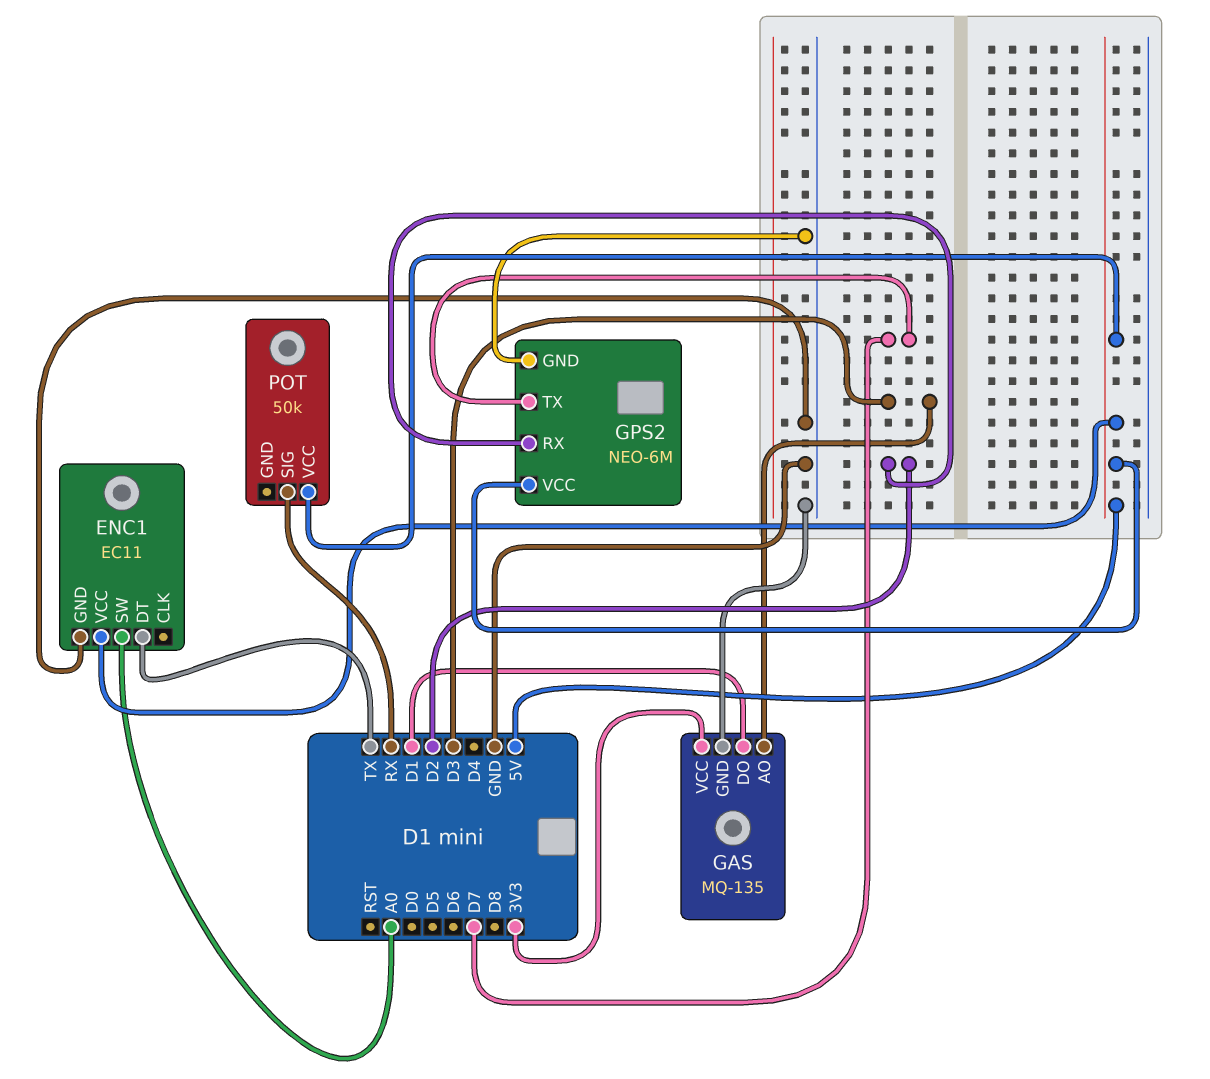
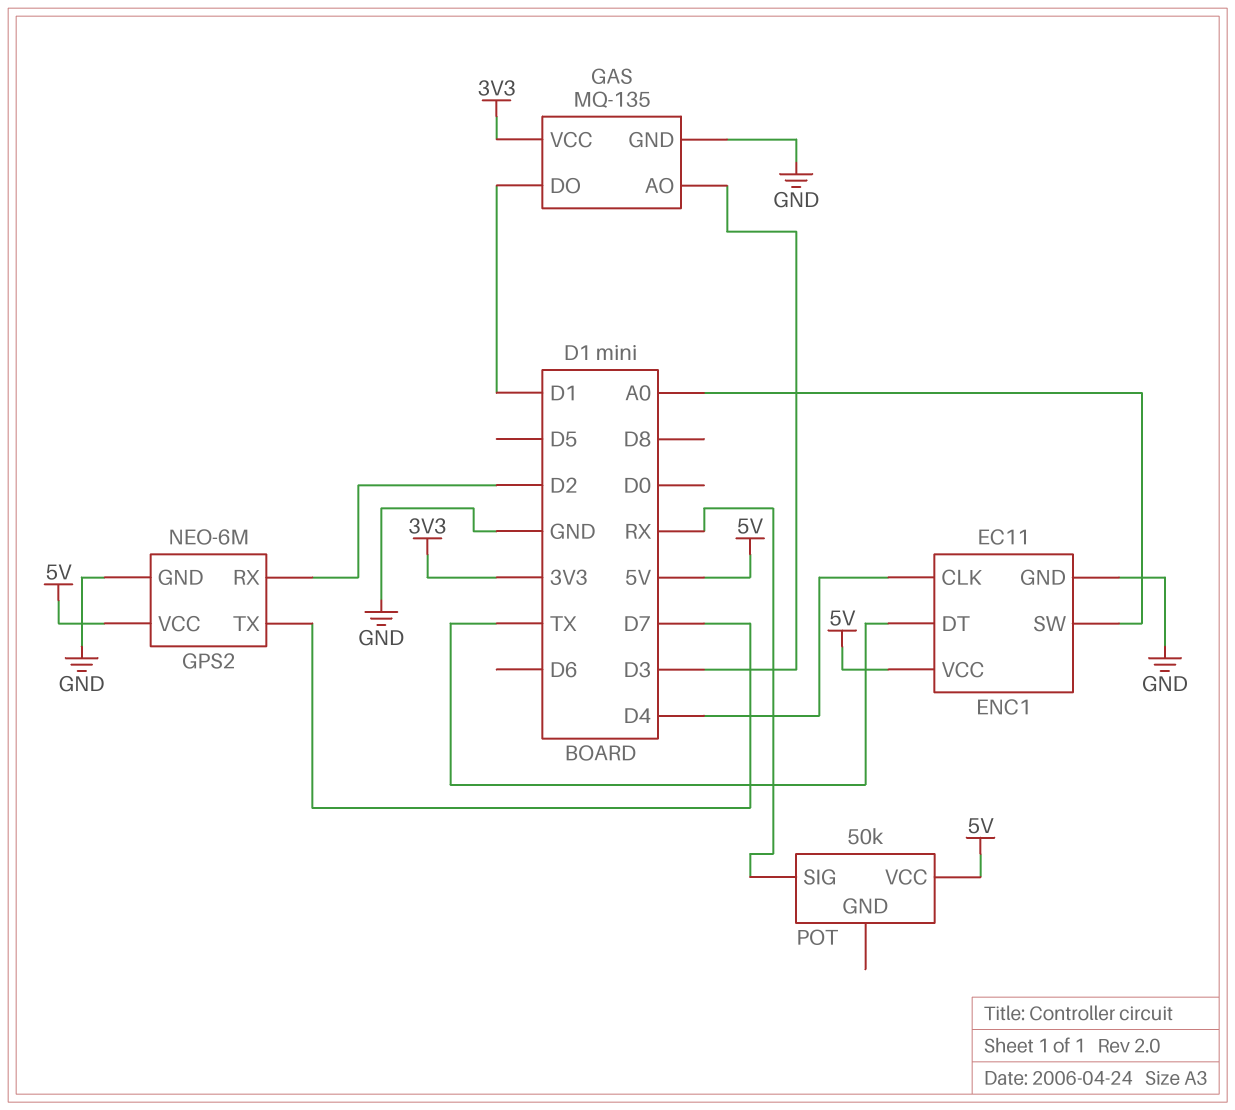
ENC1 pin CLK: none -> D4

